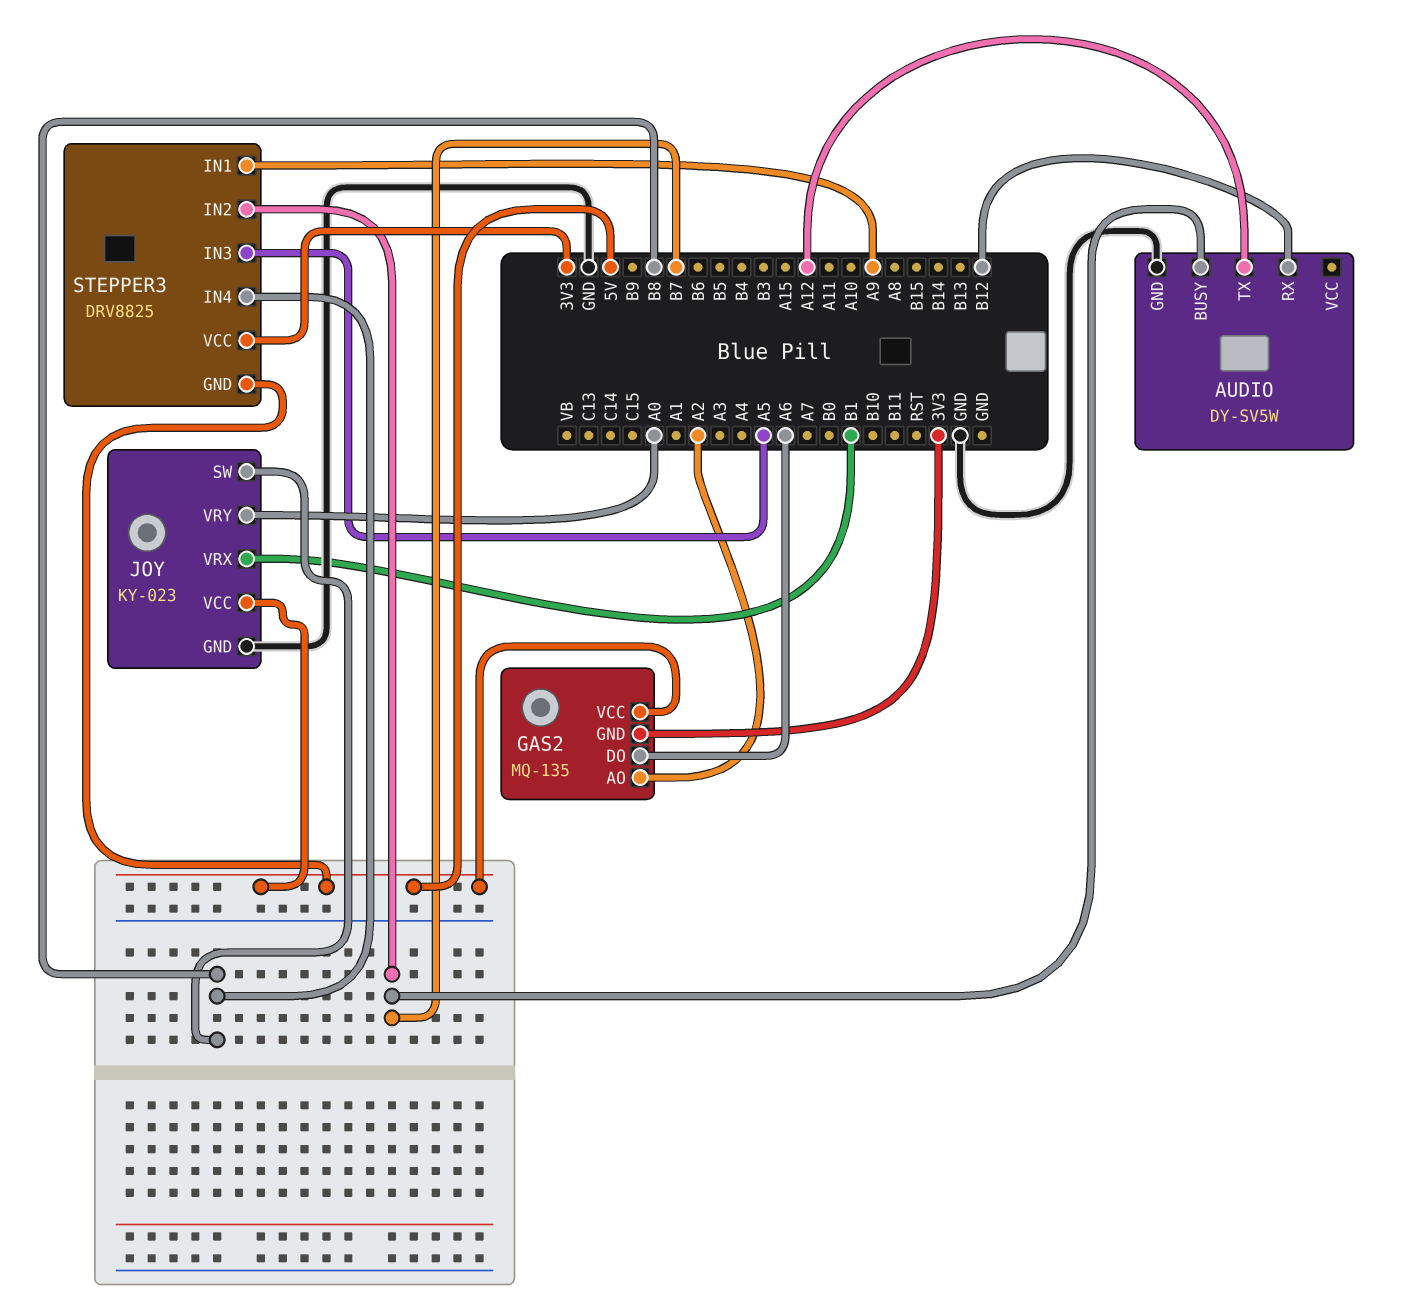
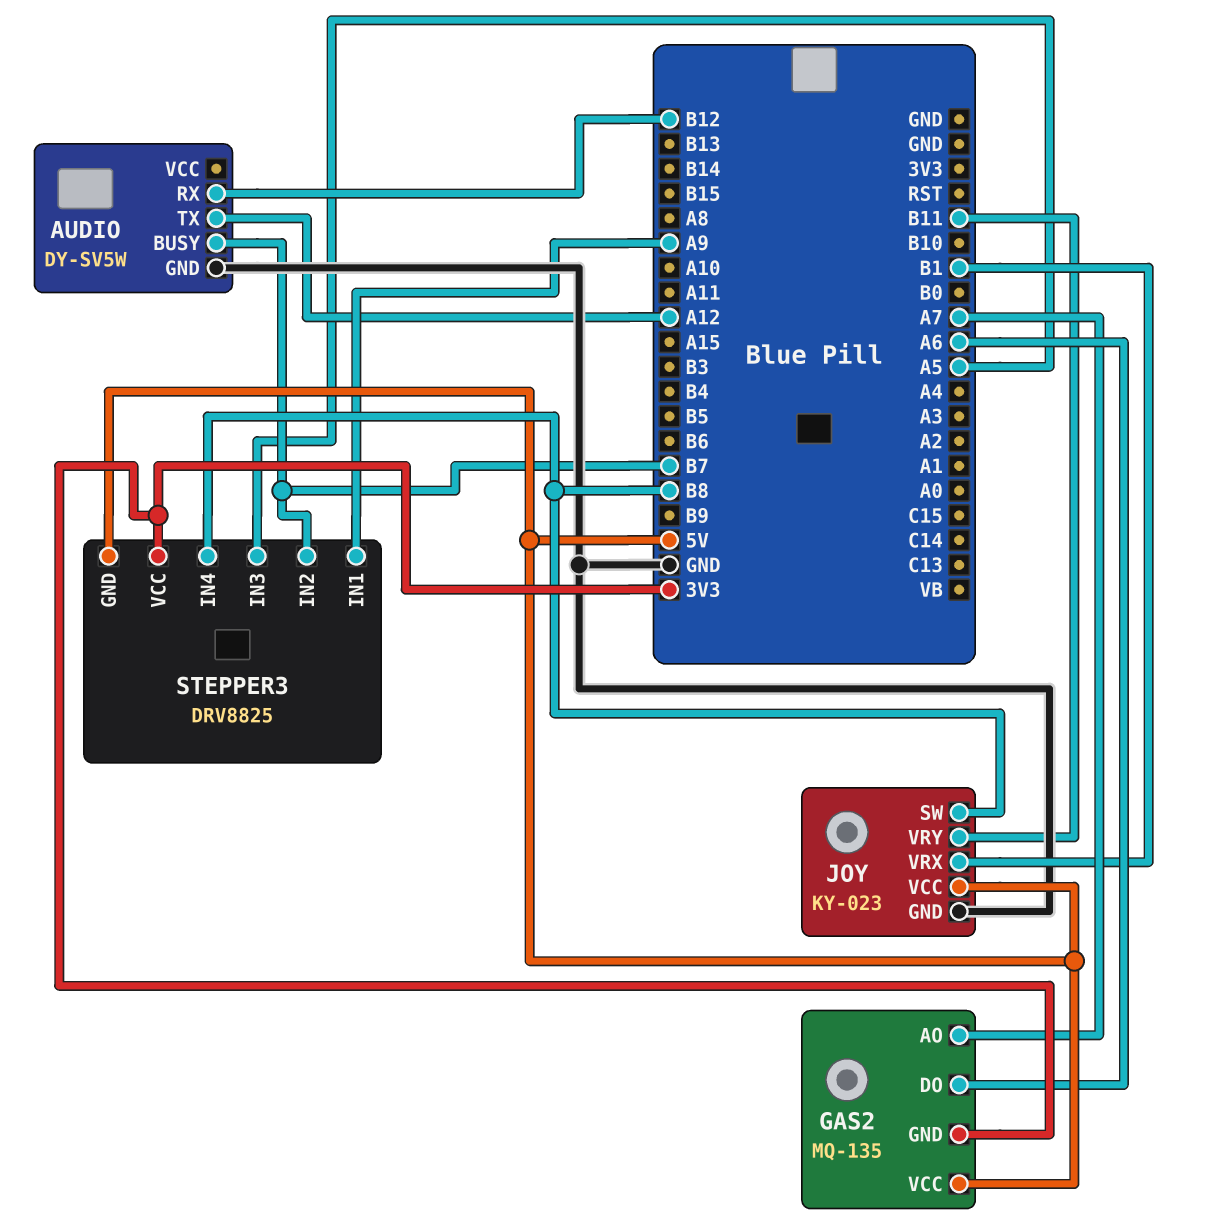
GAS2 pin AO: A2 -> A7
JOY pin VRY: A0 -> B11

